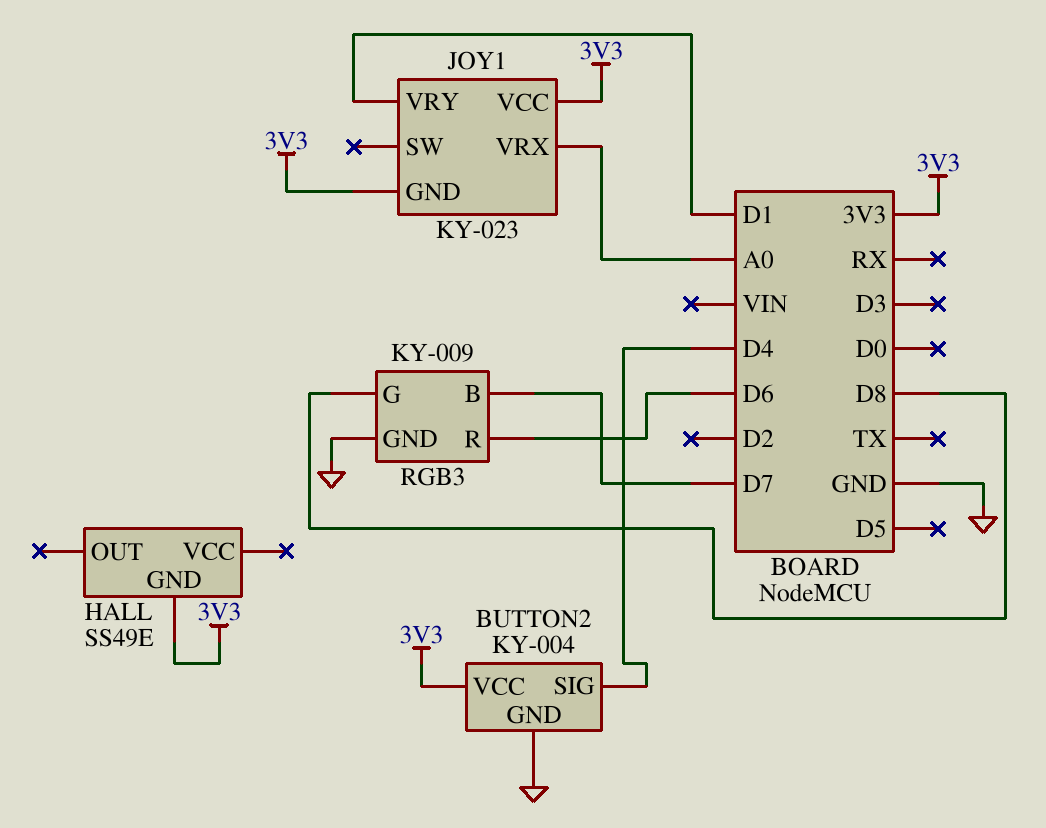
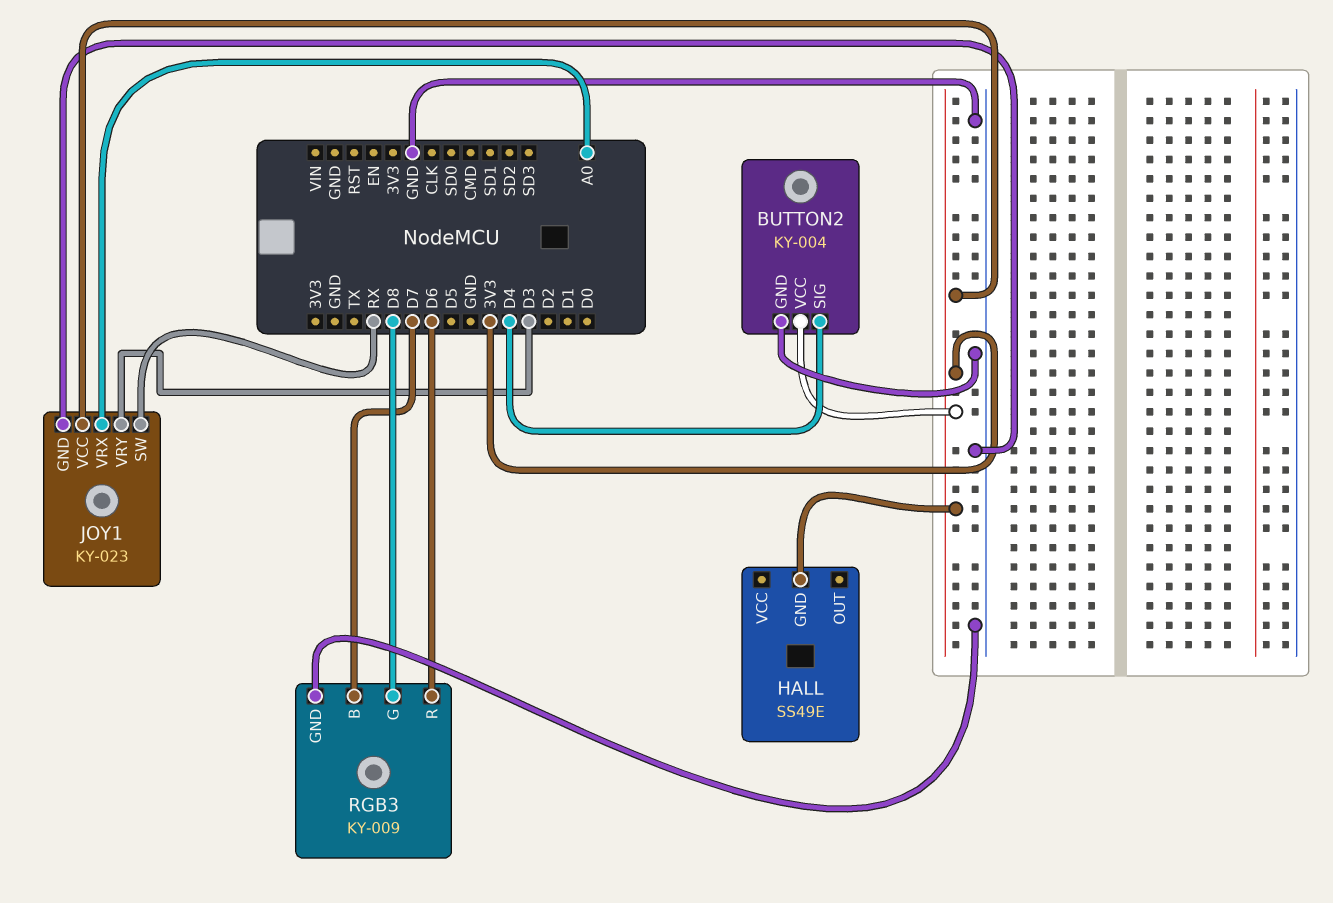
JOY1 pin GND: 3V3 -> GND
JOY1 pin SW: none -> RX
JOY1 pin VRY: D1 -> D3

